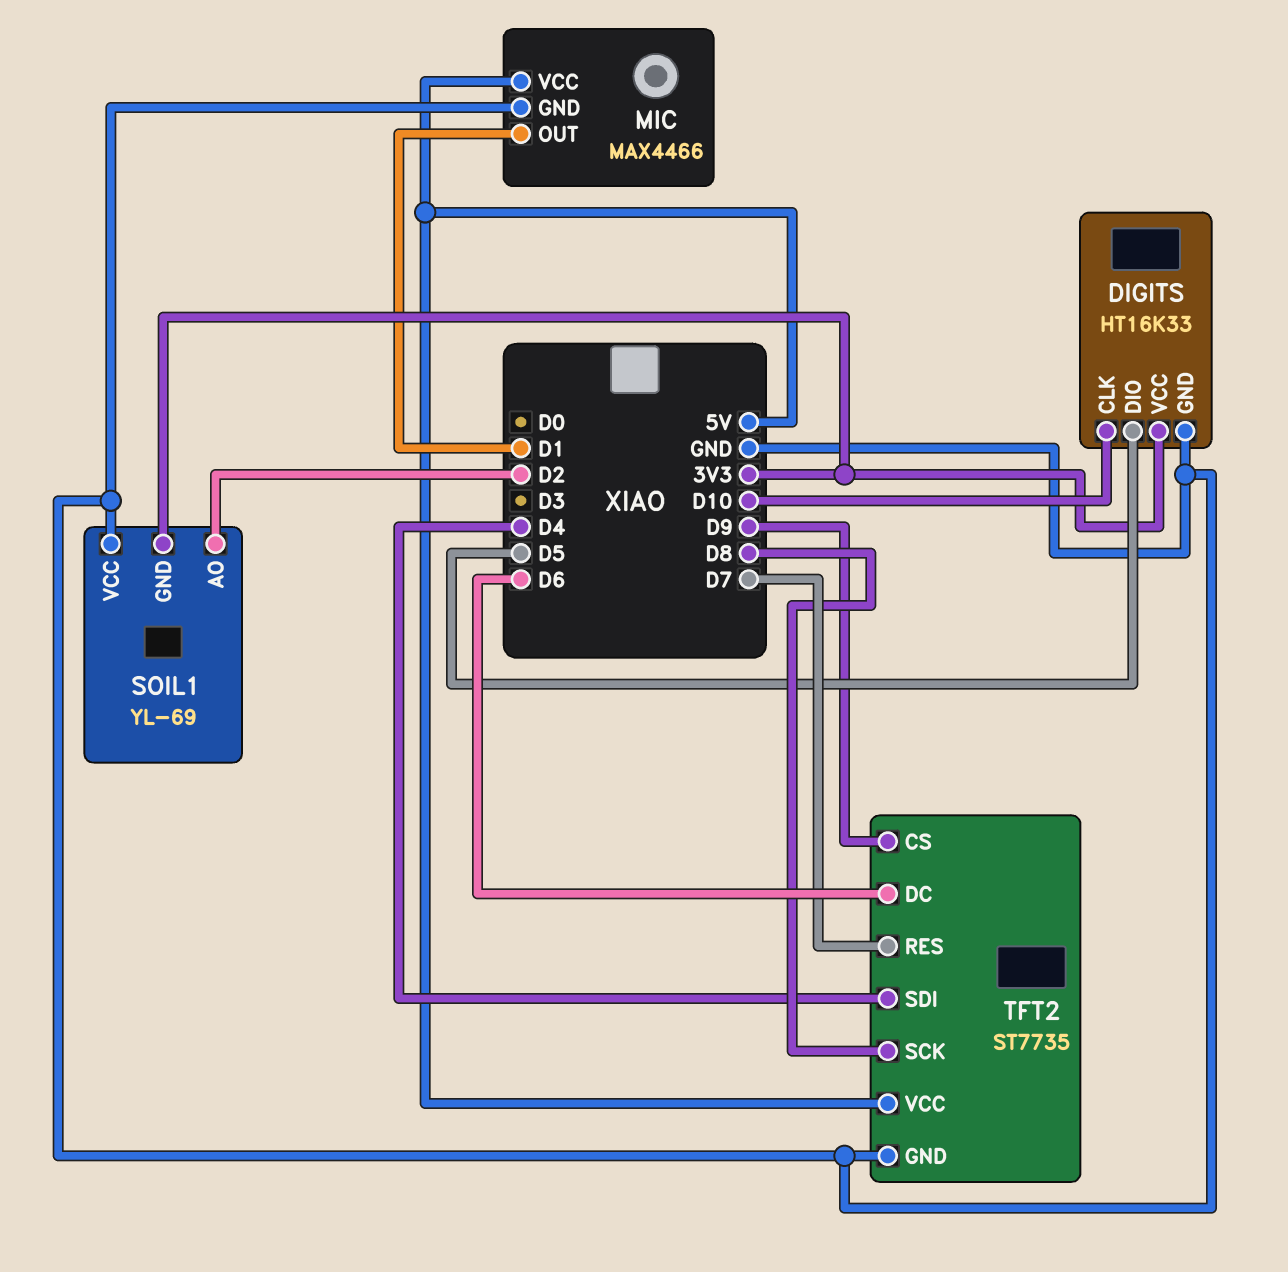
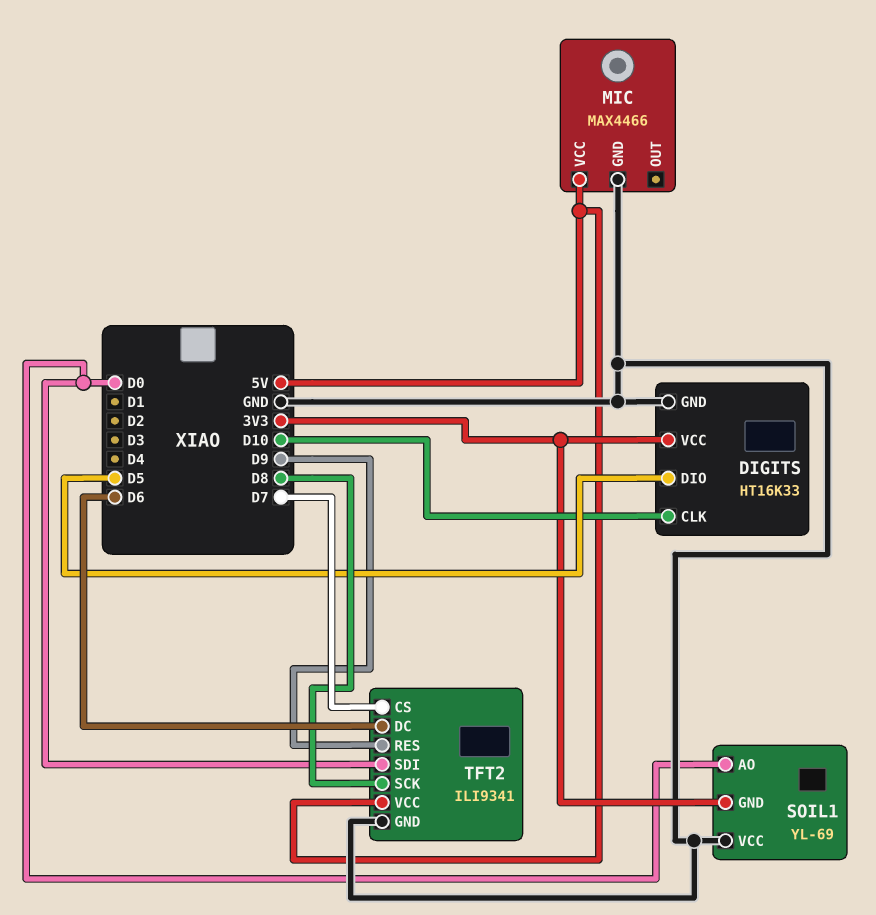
MIC pin OUT: D1 -> none
SOIL1 pin AO: D2 -> D0
TFT2: ST7735 -> ILI9341
TFT2 pin CS: D9 -> D7
TFT2 pin RES: D7 -> D9
TFT2 pin SDI: D4 -> D0

